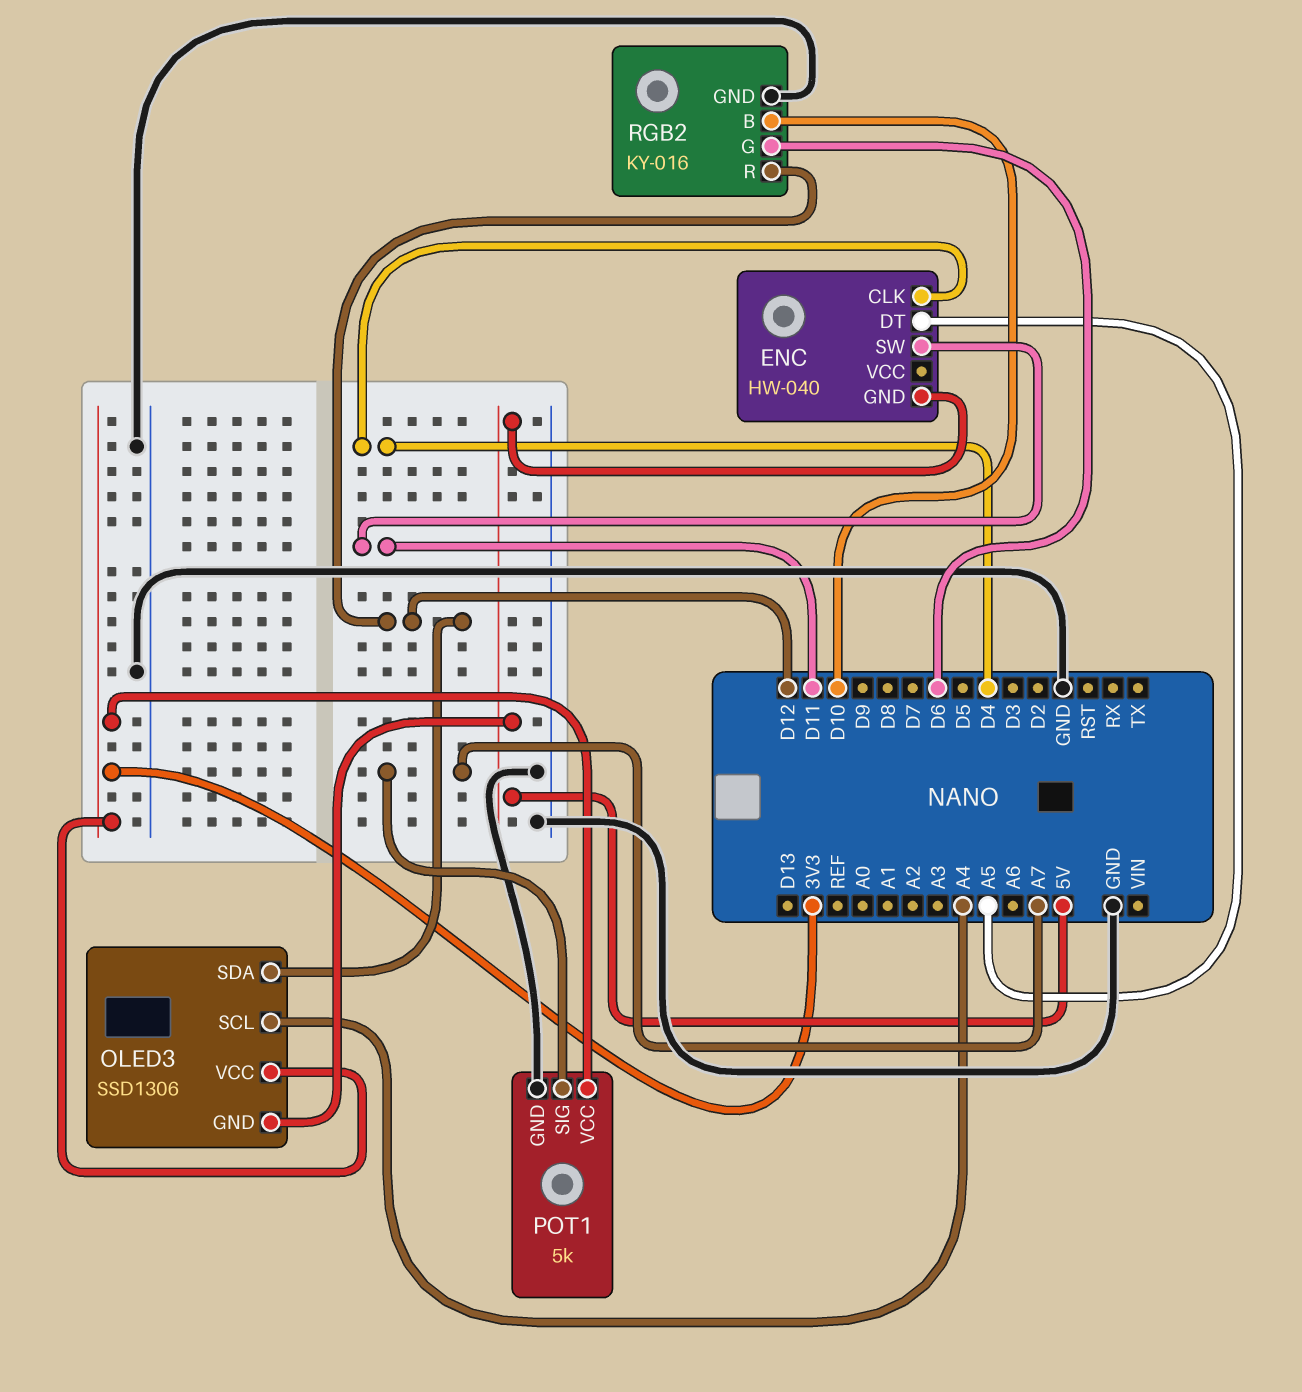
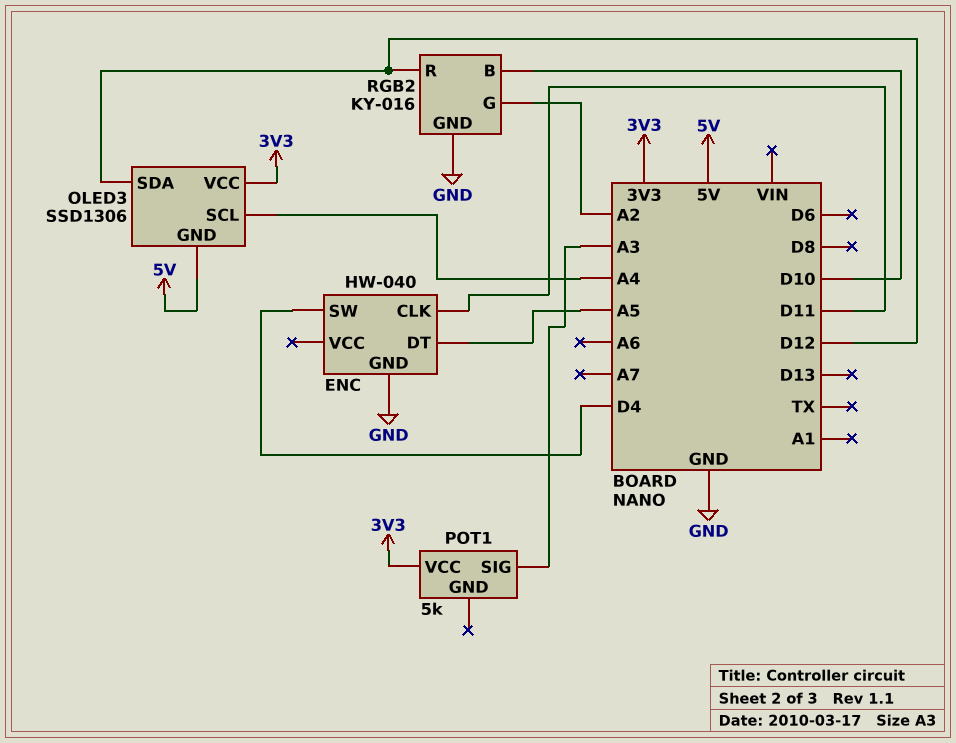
ENC pin CLK: D4 -> D11
ENC pin GND: 5V -> GND
ENC pin SW: D11 -> D4
POT1 pin GND: GND -> none
POT1 pin SIG: A7 -> A3
RGB2 pin G: D6 -> A2

